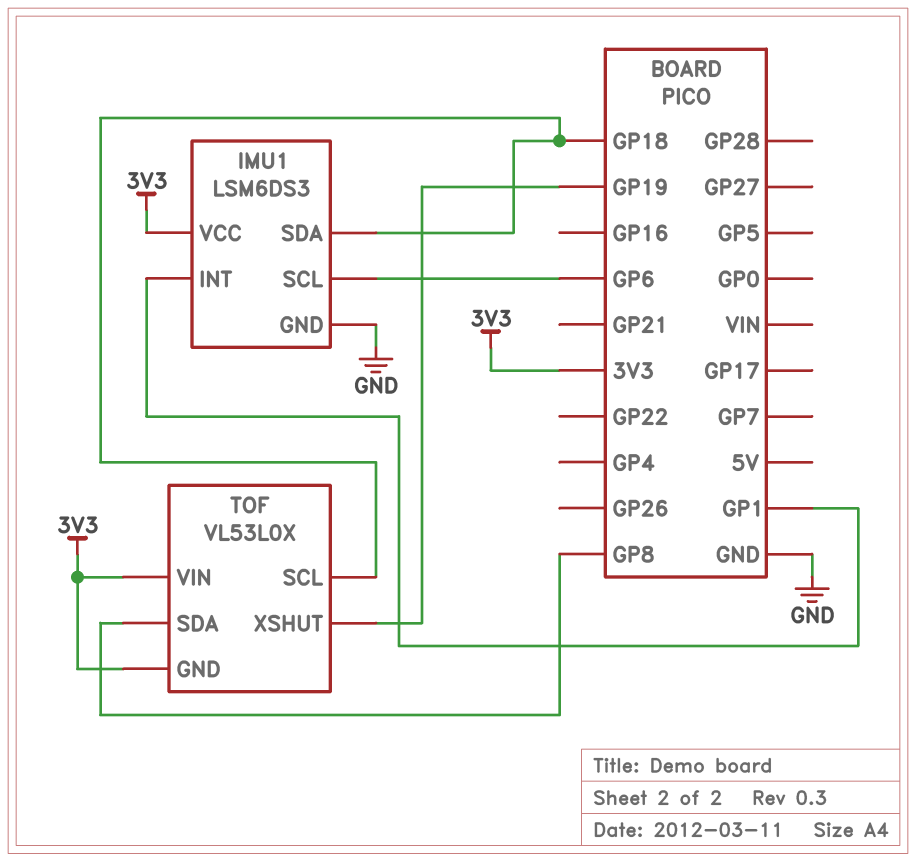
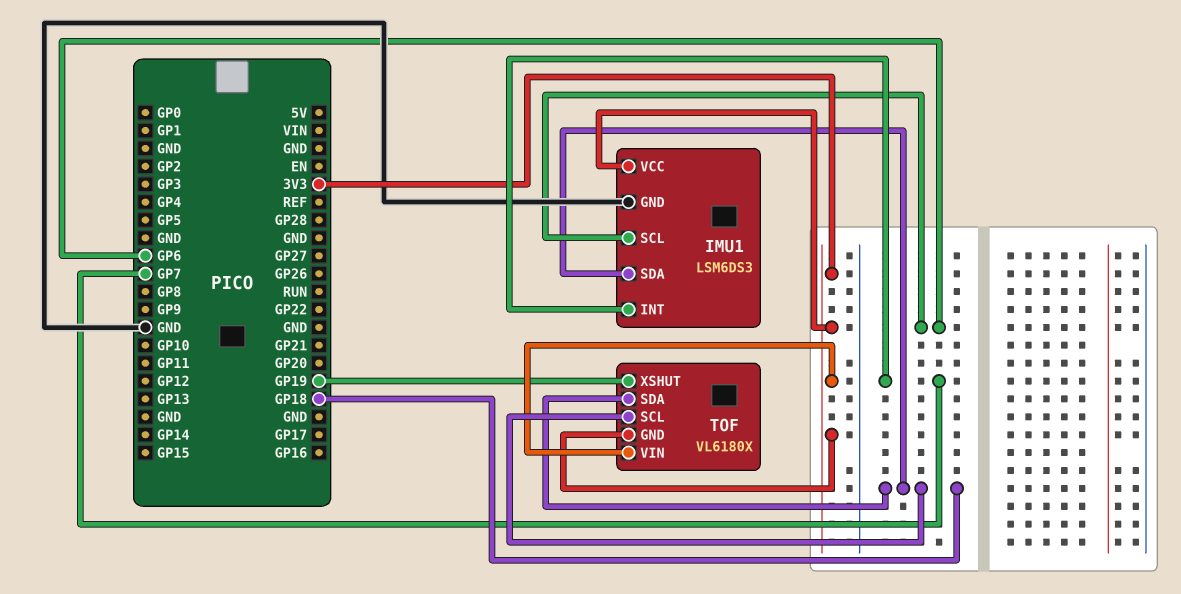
IMU1 pin INT: GP1 -> GP7
TOF: VL53L0X -> VL6180X
TOF pin SDA: GP8 -> GP18

